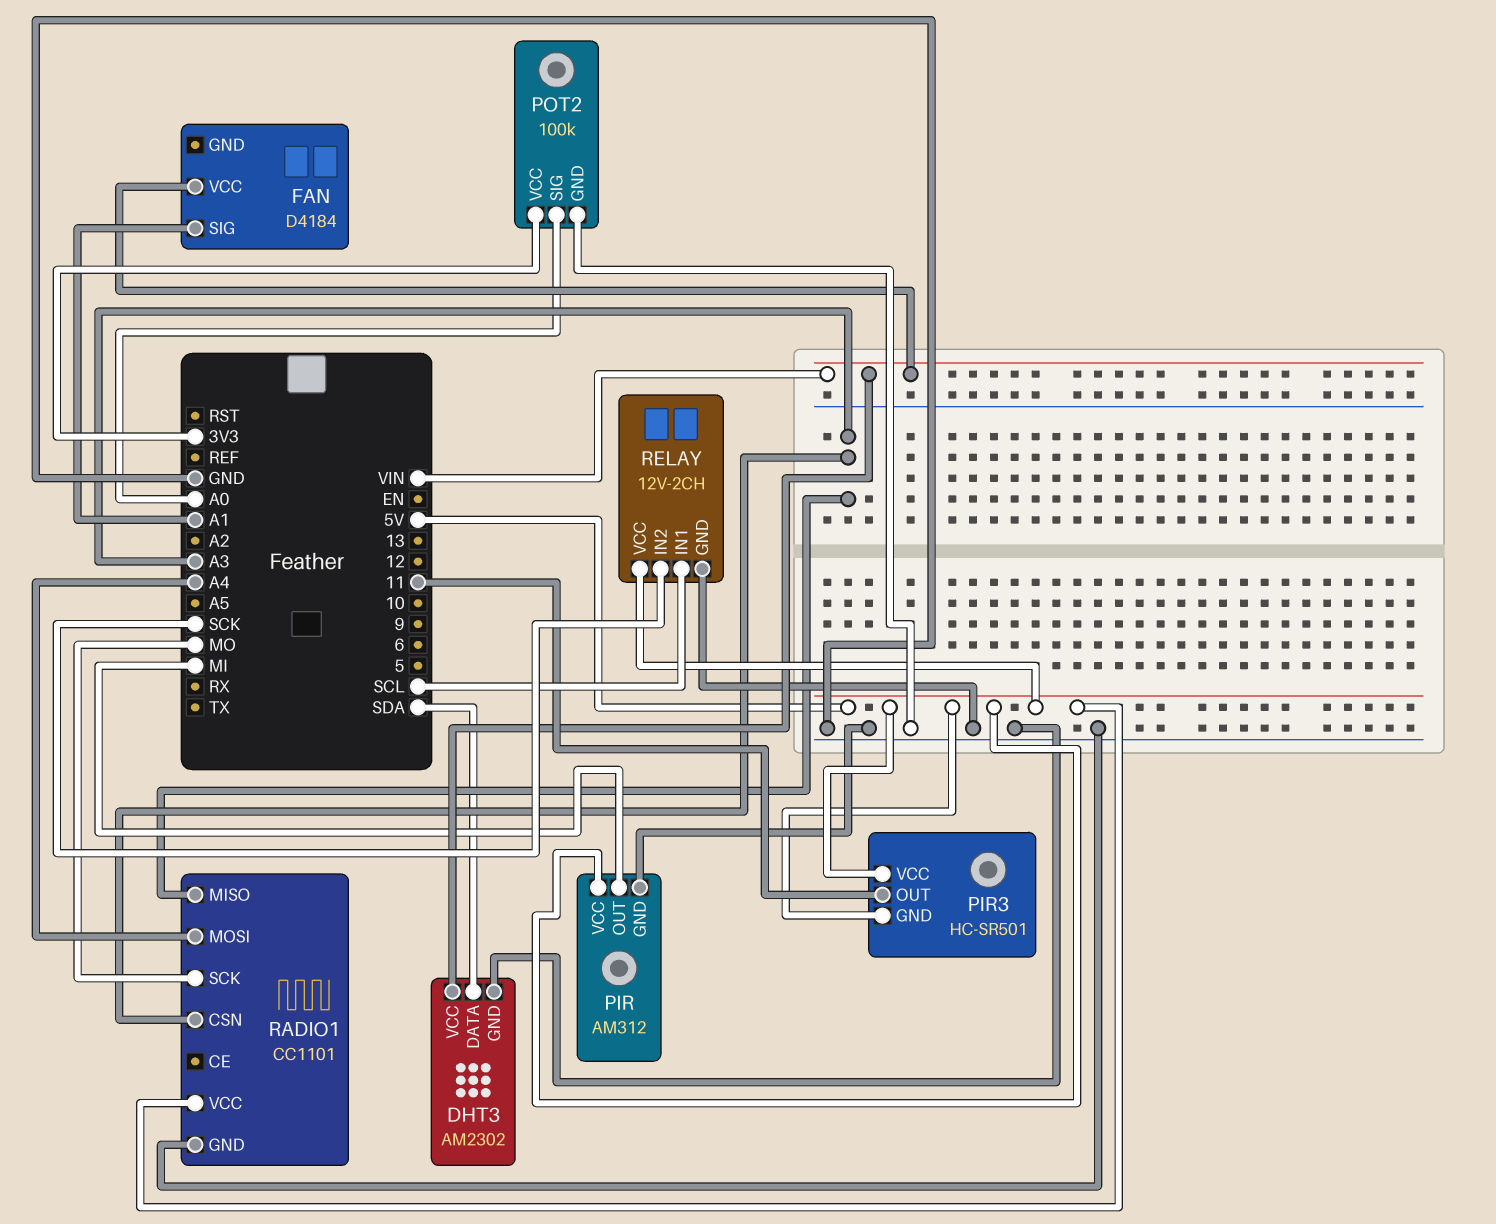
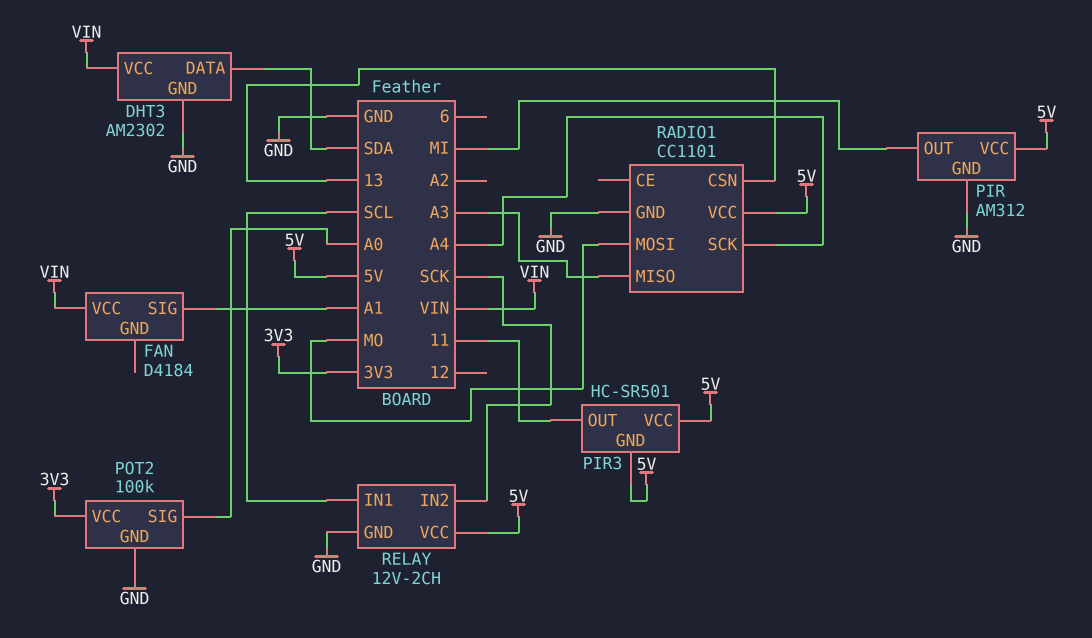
RADIO1 pin CSN: A3 -> 13
RADIO1 pin MOSI: A4 -> MO
RADIO1 pin SCK: MO -> A4

